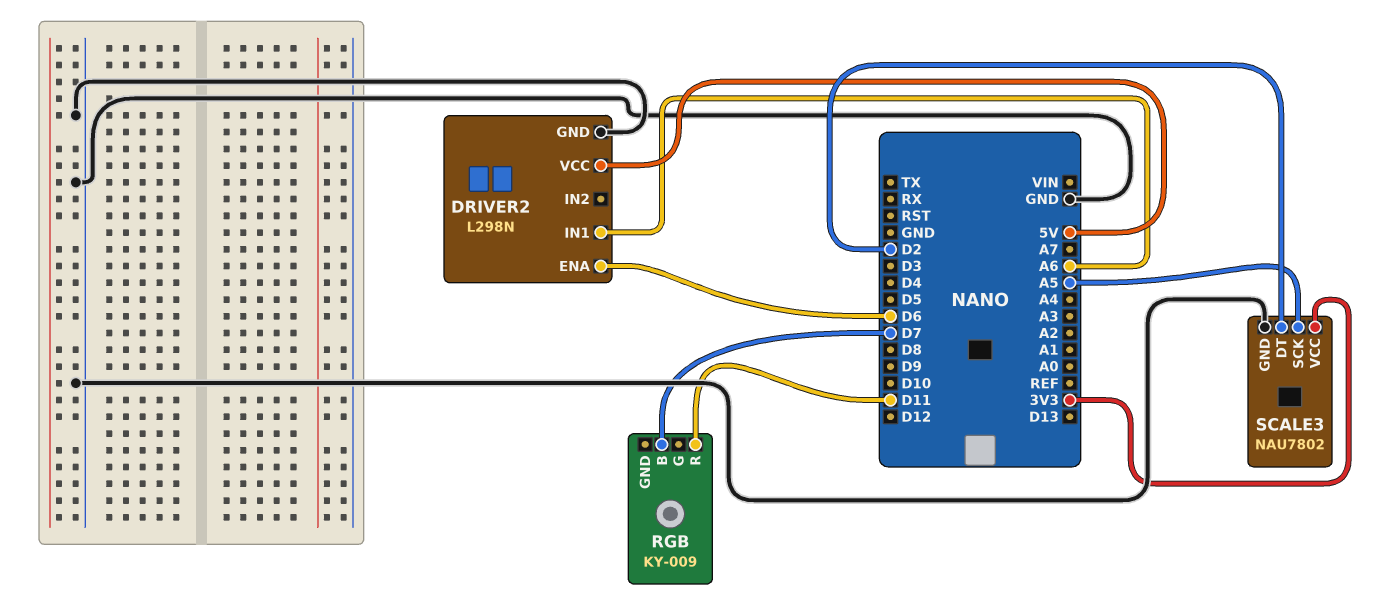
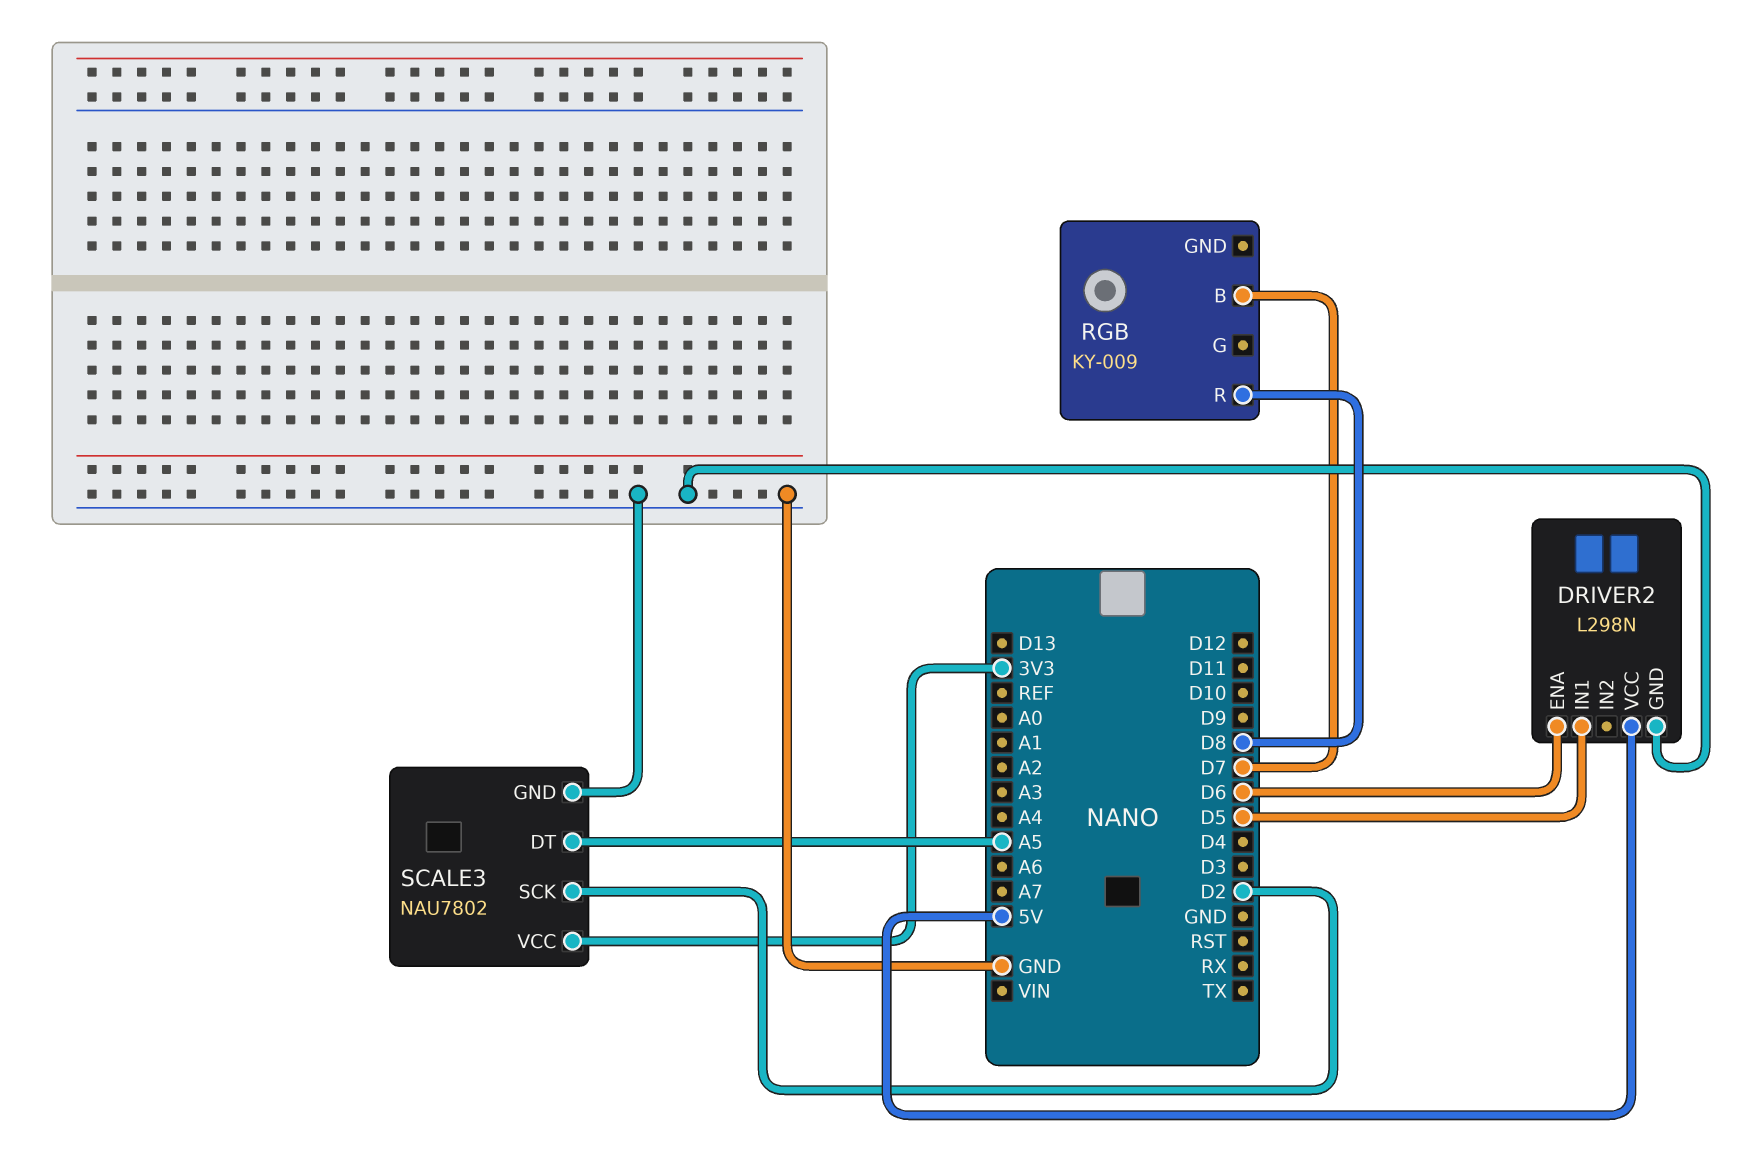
DRIVER2 pin IN1: A6 -> D5
RGB pin R: D11 -> D8
SCALE3 pin DT: D2 -> A5
SCALE3 pin SCK: A5 -> D2

